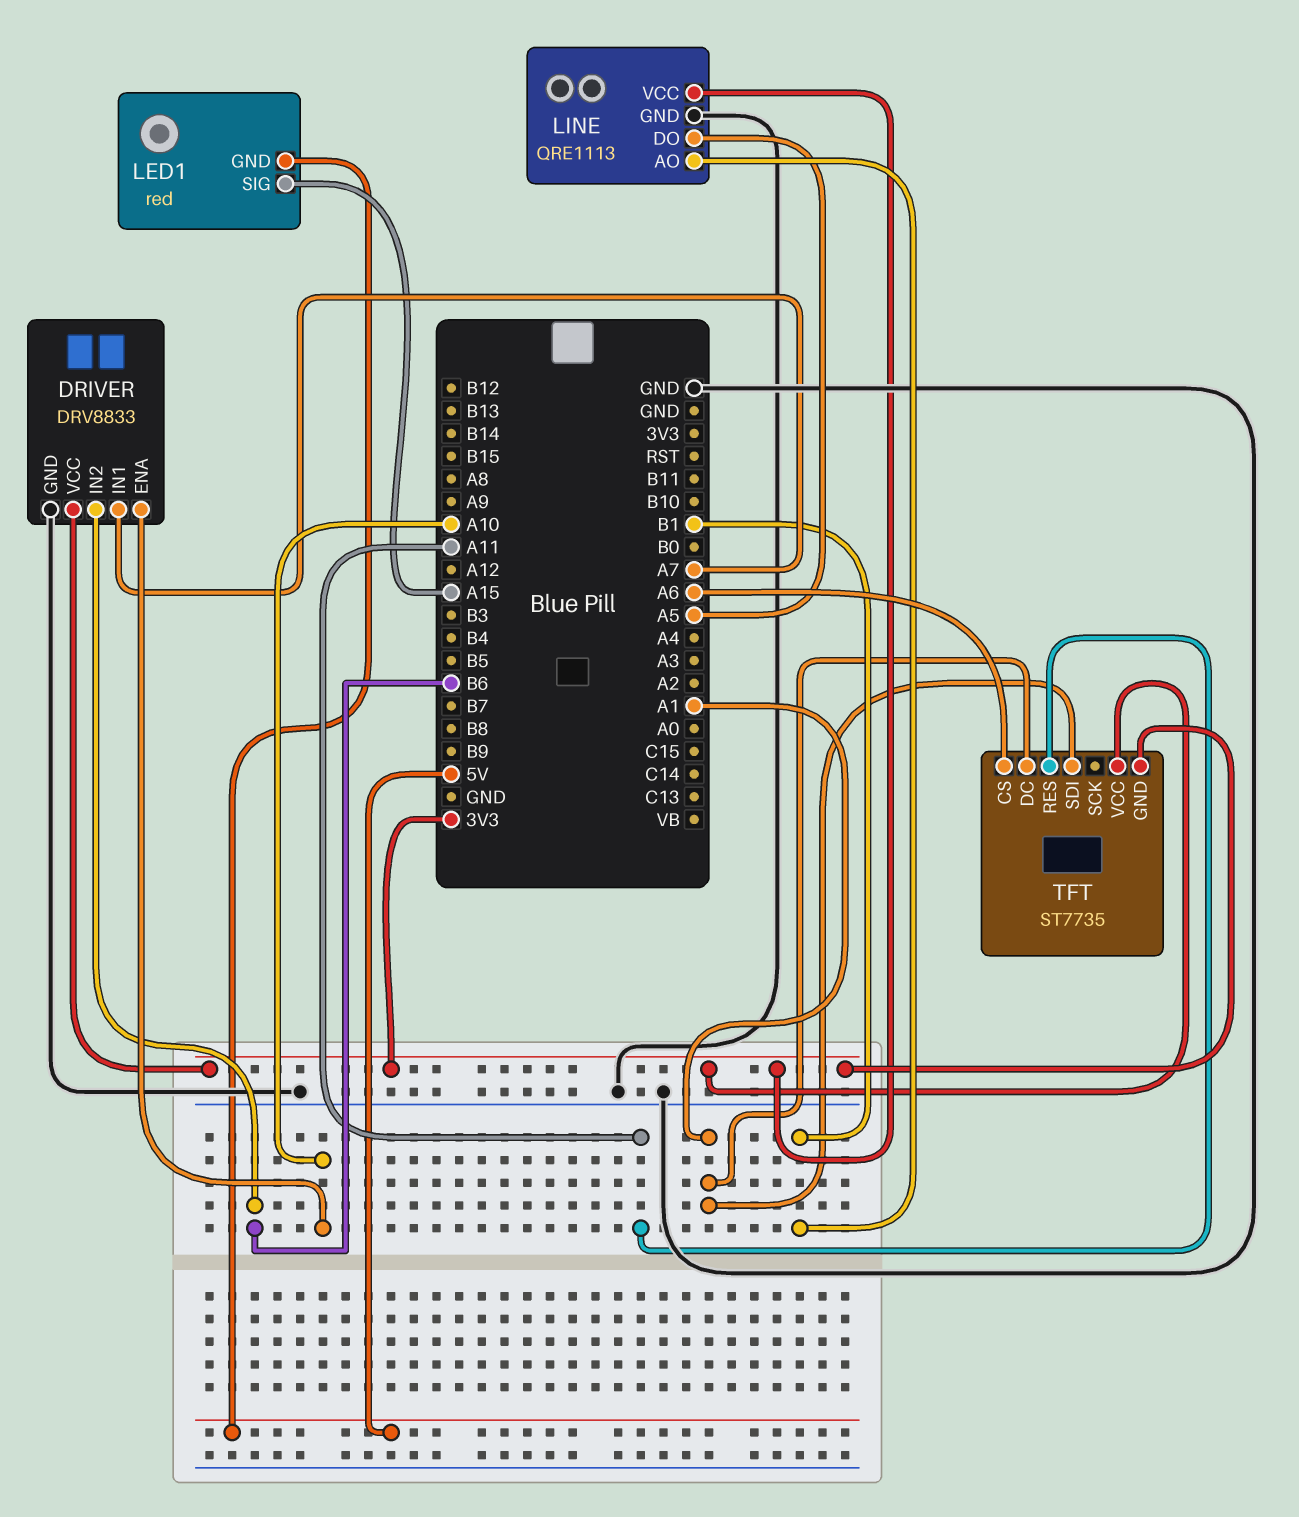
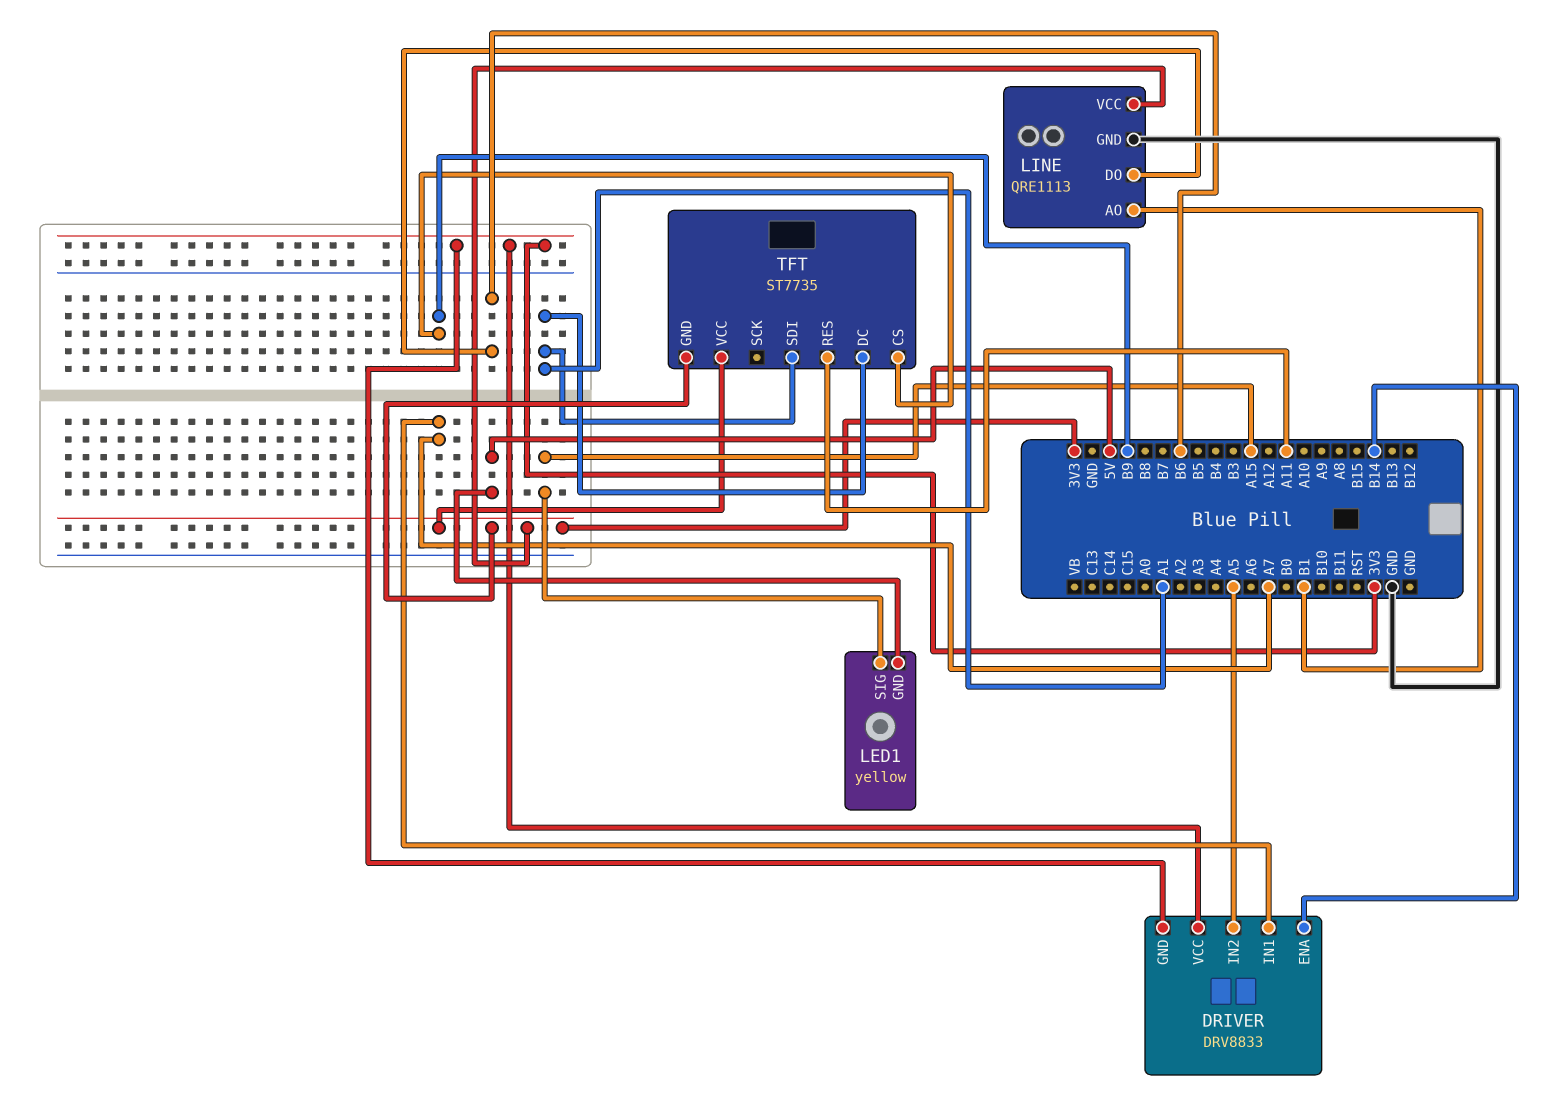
DRIVER pin ENA: A10 -> B14
DRIVER pin GND: GND -> 3V3
DRIVER pin IN2: B6 -> A5
LED1: red -> yellow
LINE pin DO: A5 -> B6
TFT pin CS: A6 -> B9

